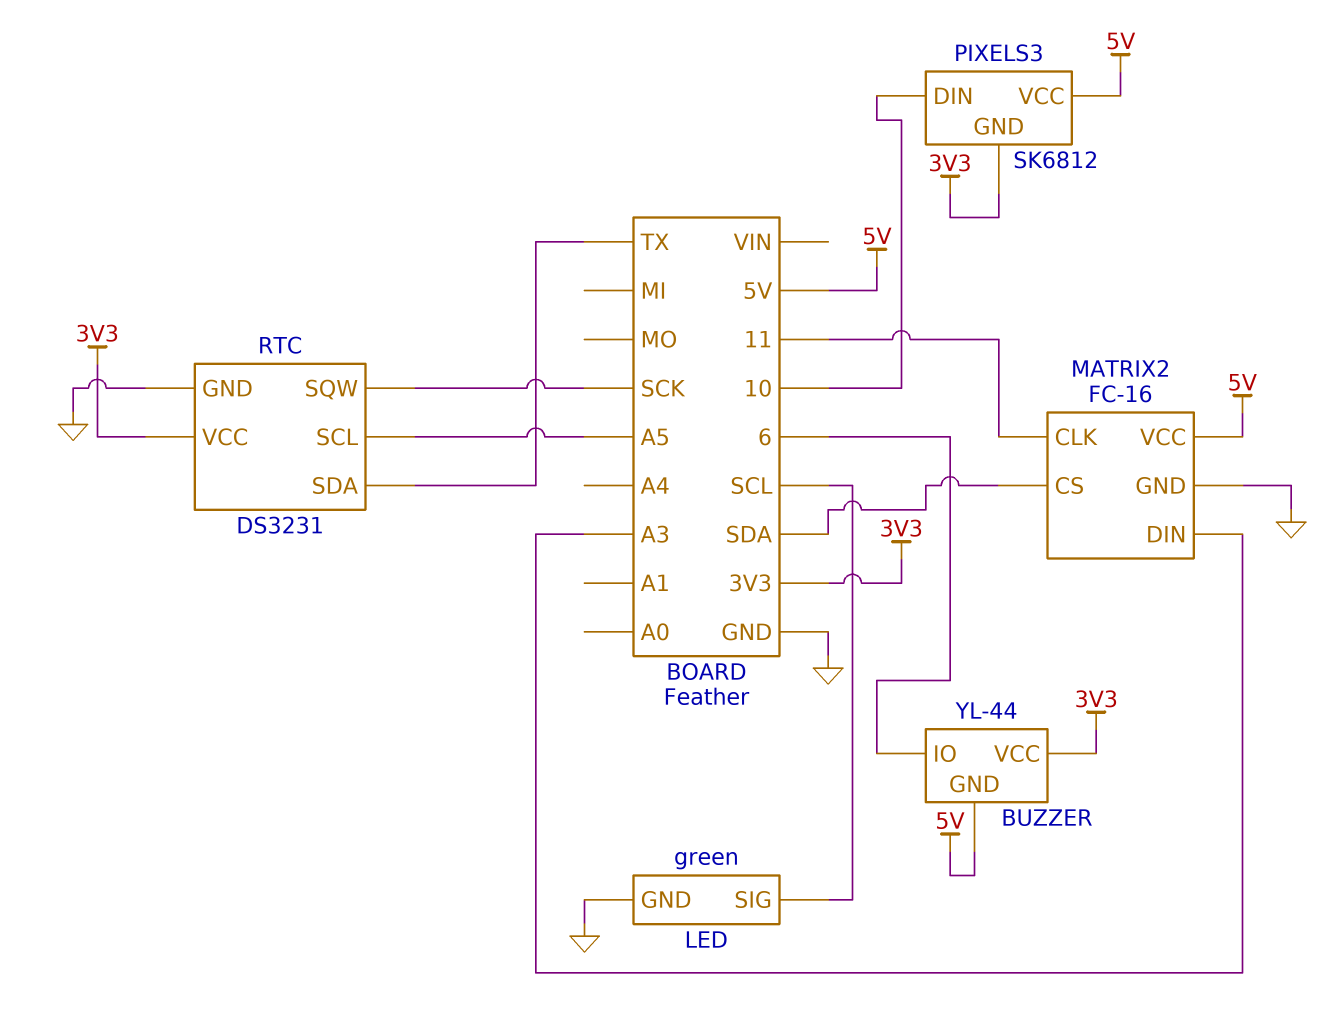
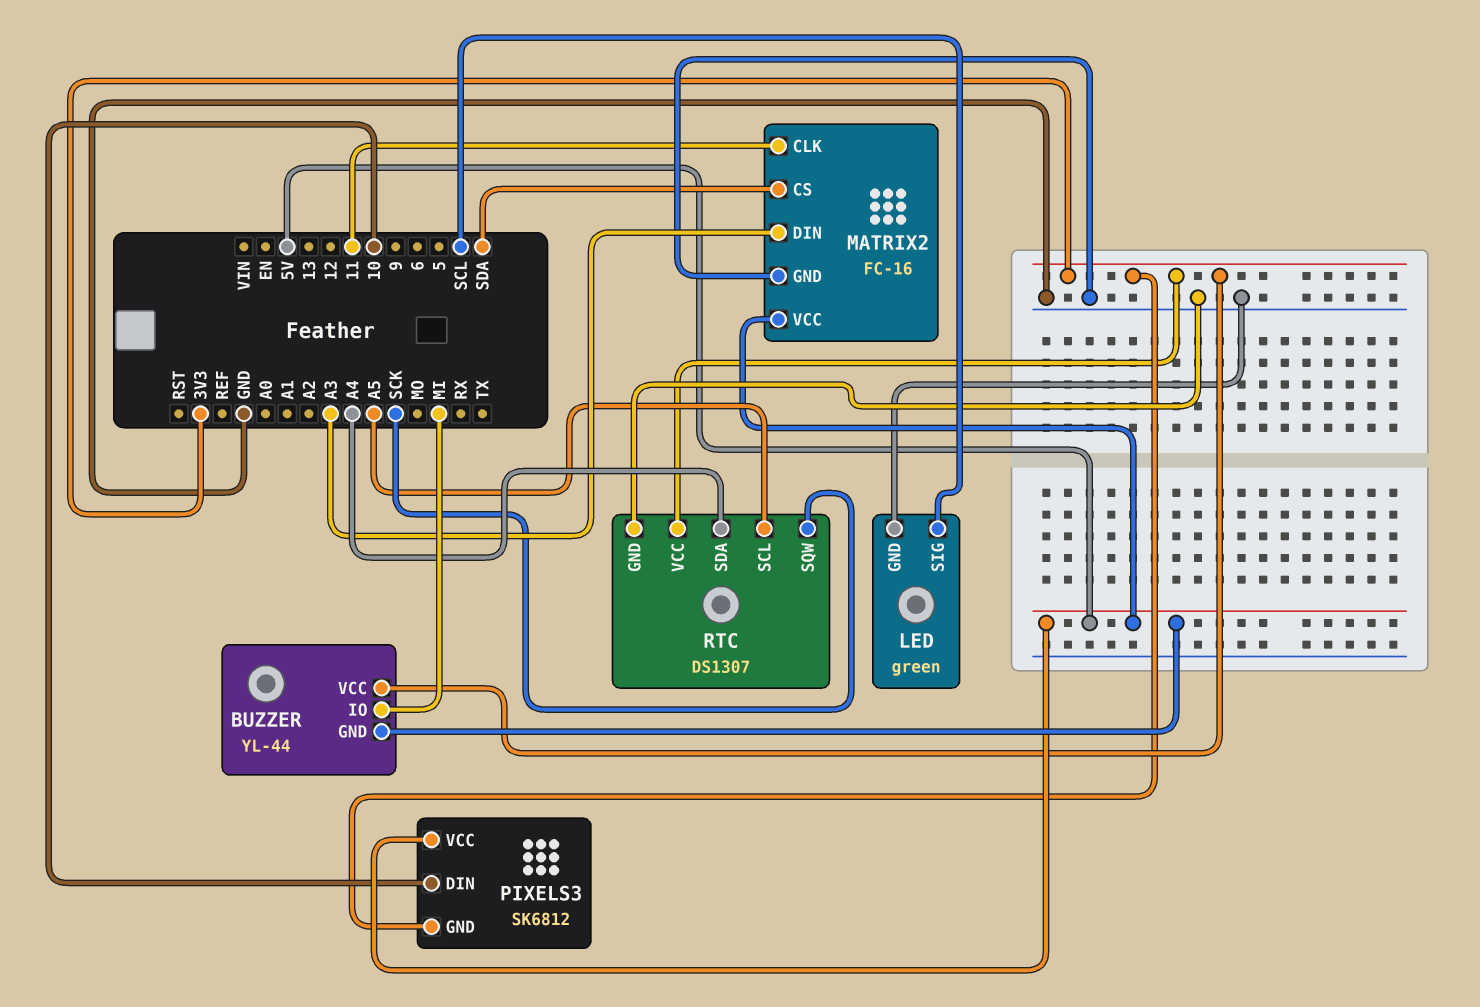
BUZZER pin IO: 6 -> MI
RTC: DS3231 -> DS1307
RTC pin SDA: TX -> A4

